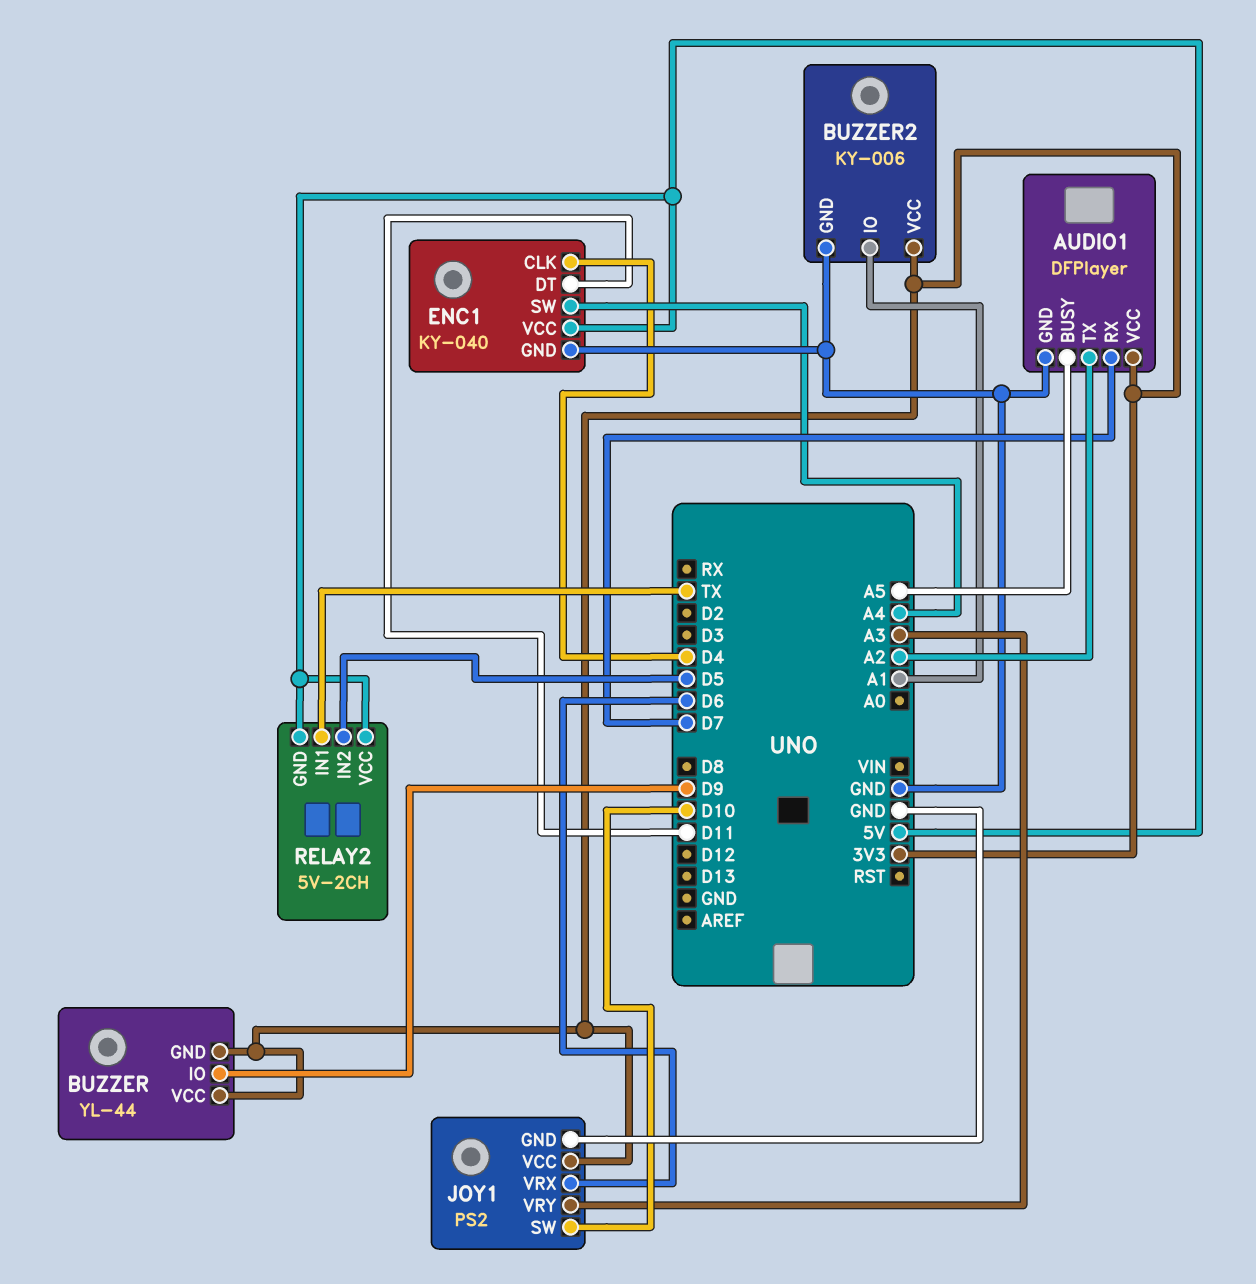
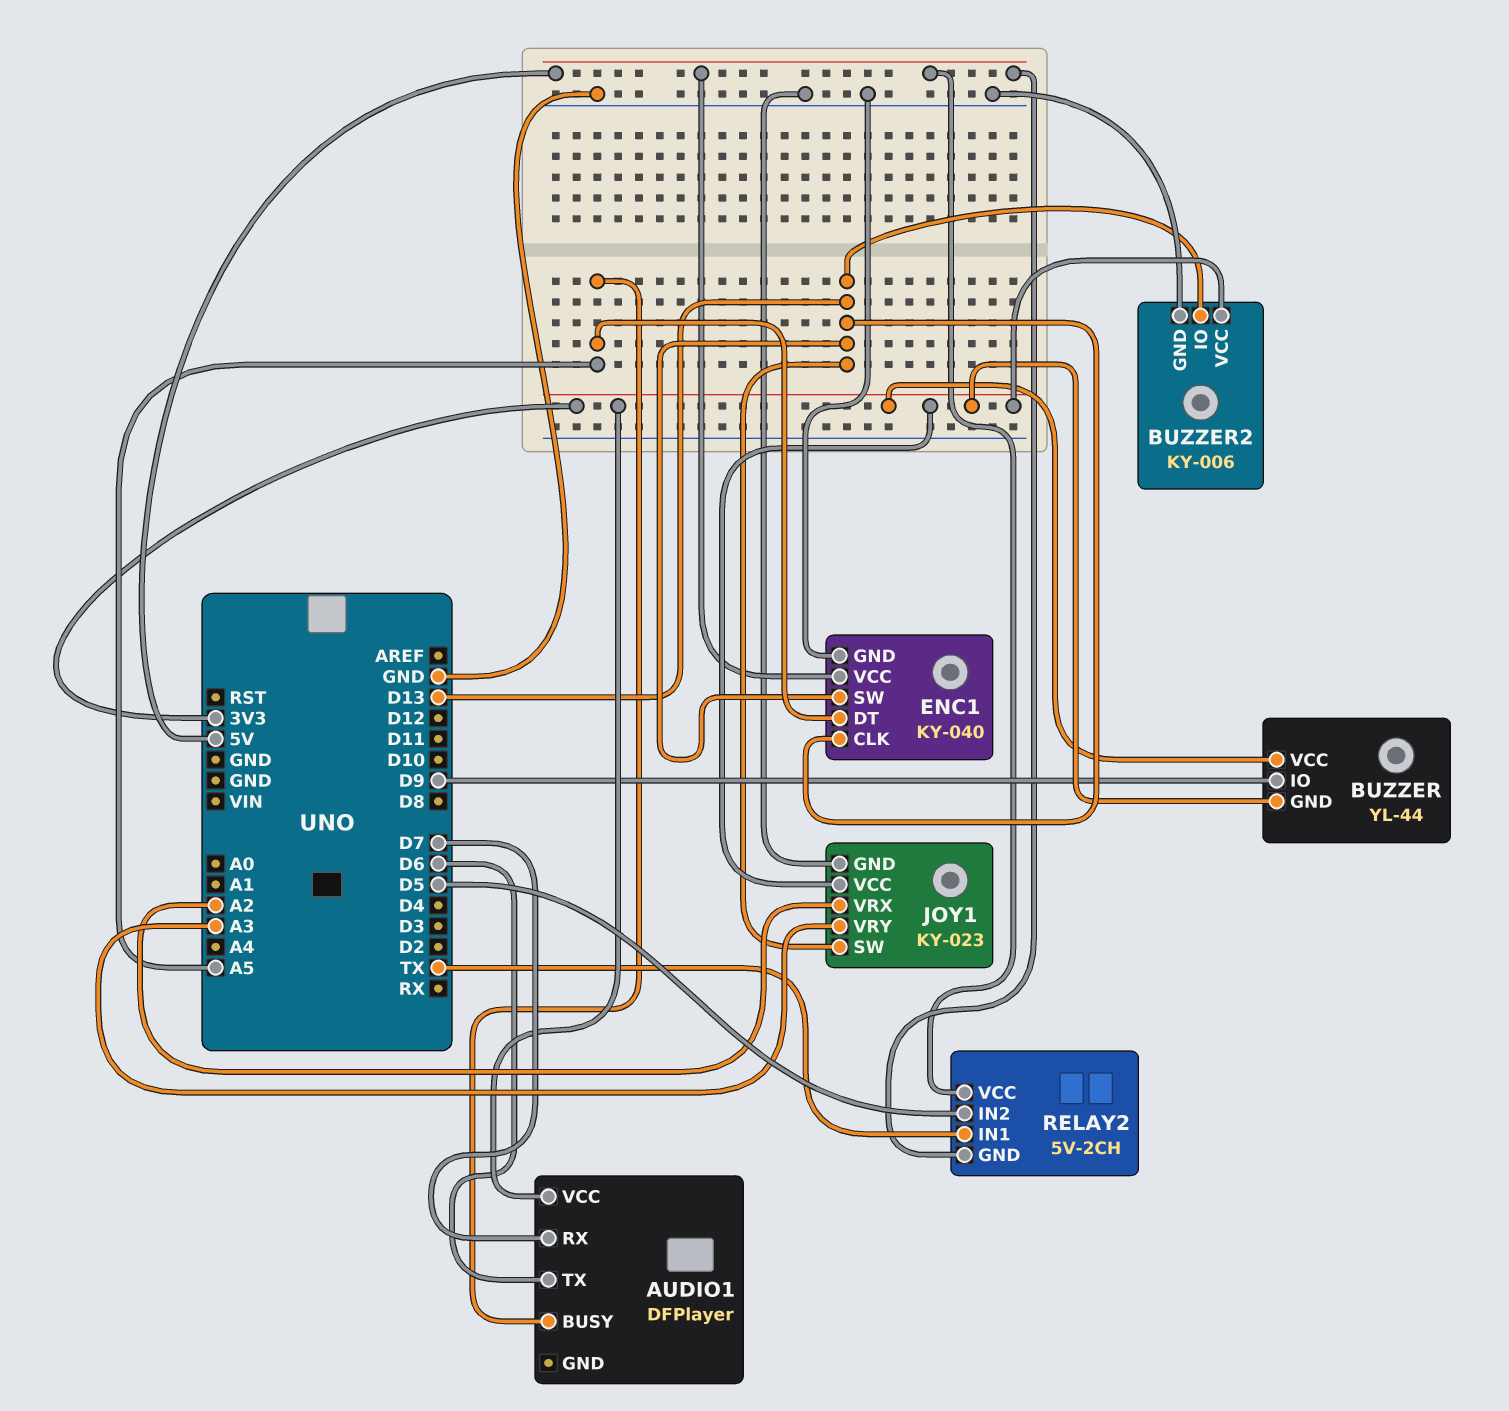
AUDIO1 pin GND: GND -> none
AUDIO1 pin TX: A2 -> D6
BUZZER2 pin IO: A1 -> D13
ENC1 pin CLK: D4 -> D13
ENC1 pin DT: D11 -> A5
ENC1 pin SW: A4 -> D13
JOY1: PS2 -> KY-023
JOY1 pin SW: D10 -> D13
JOY1 pin VRX: D6 -> A2

